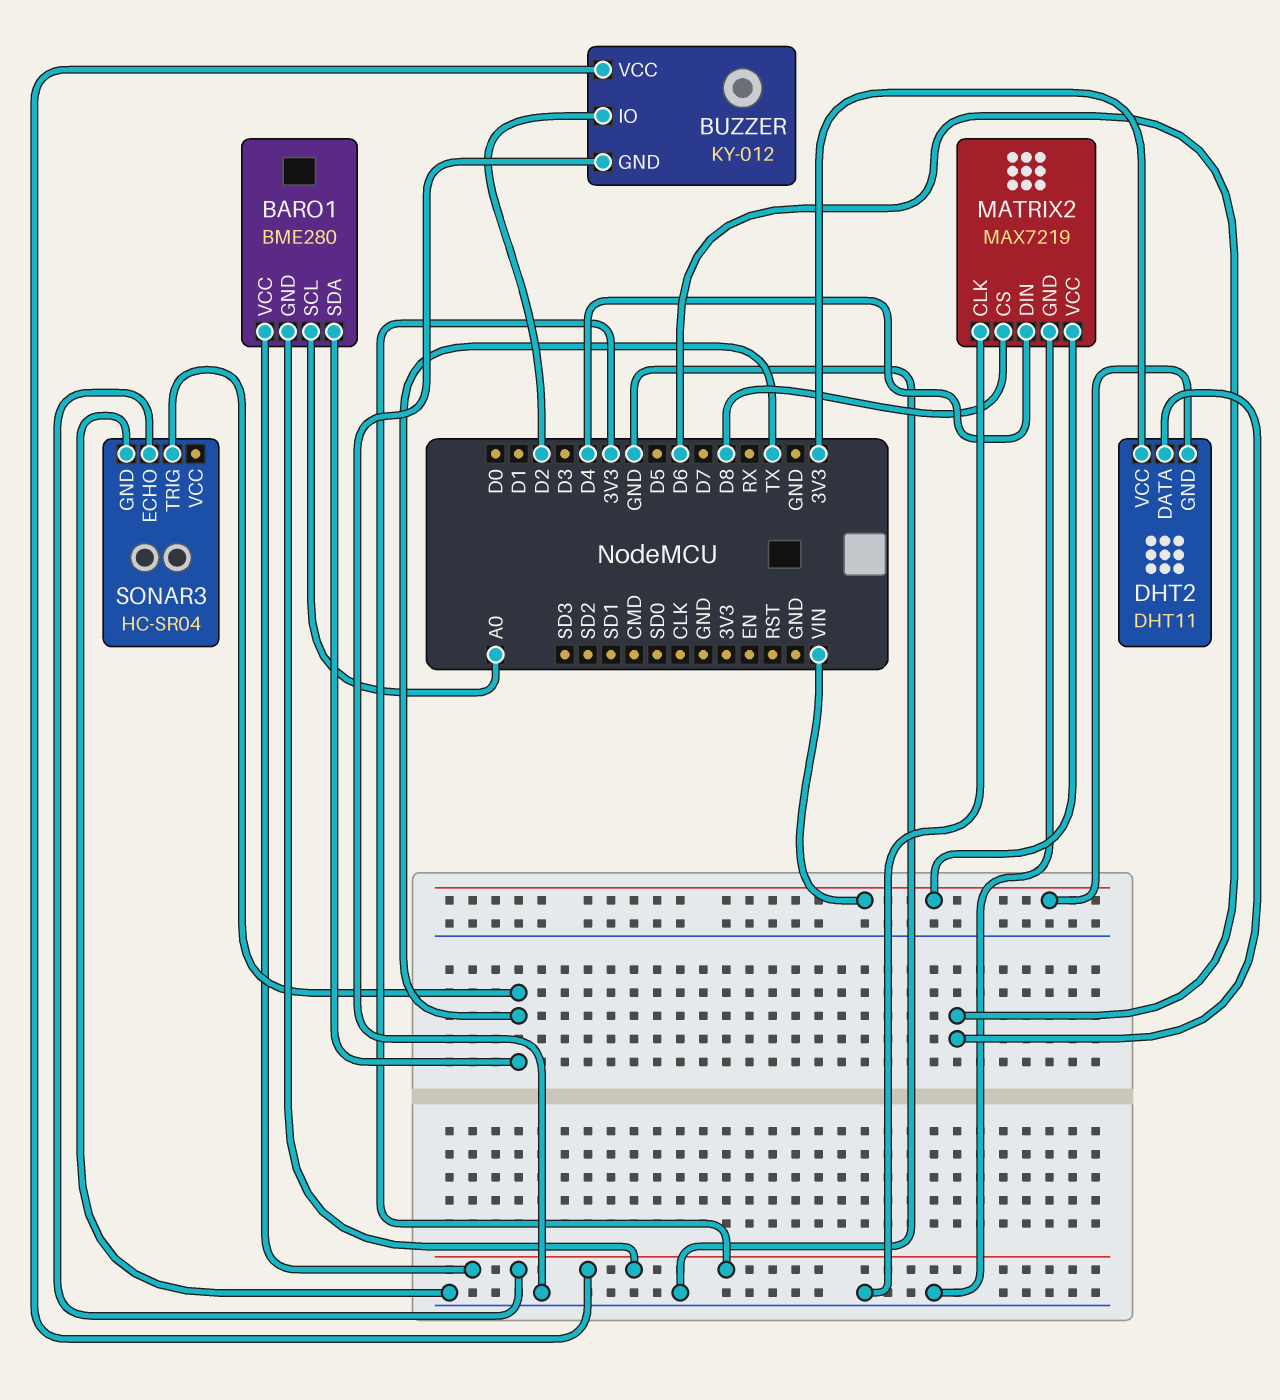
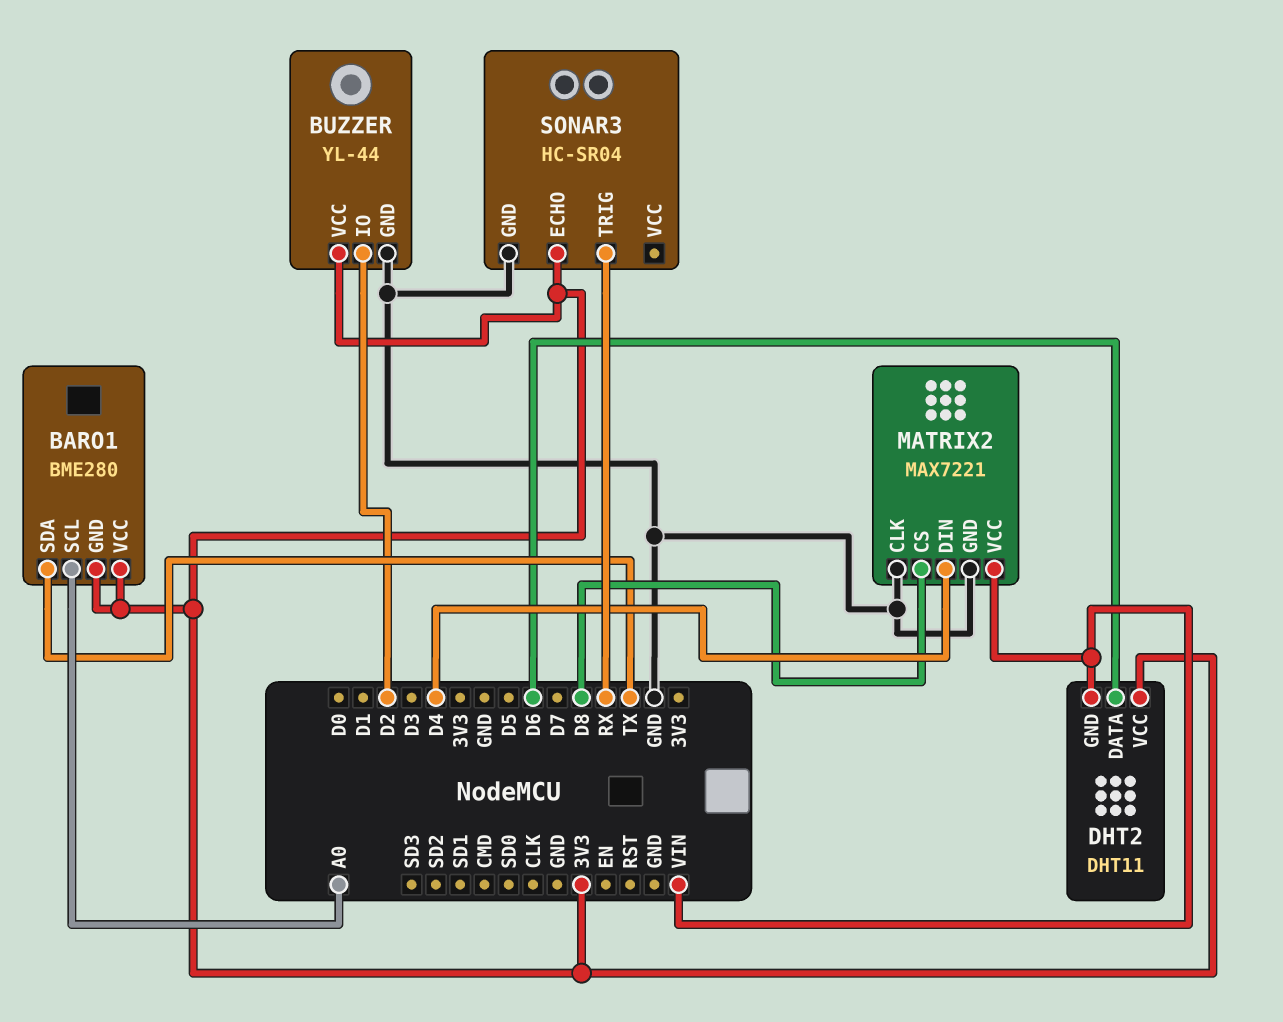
BUZZER: KY-012 -> YL-44
MATRIX2: MAX7219 -> MAX7221
SONAR3 pin TRIG: TX -> RX

